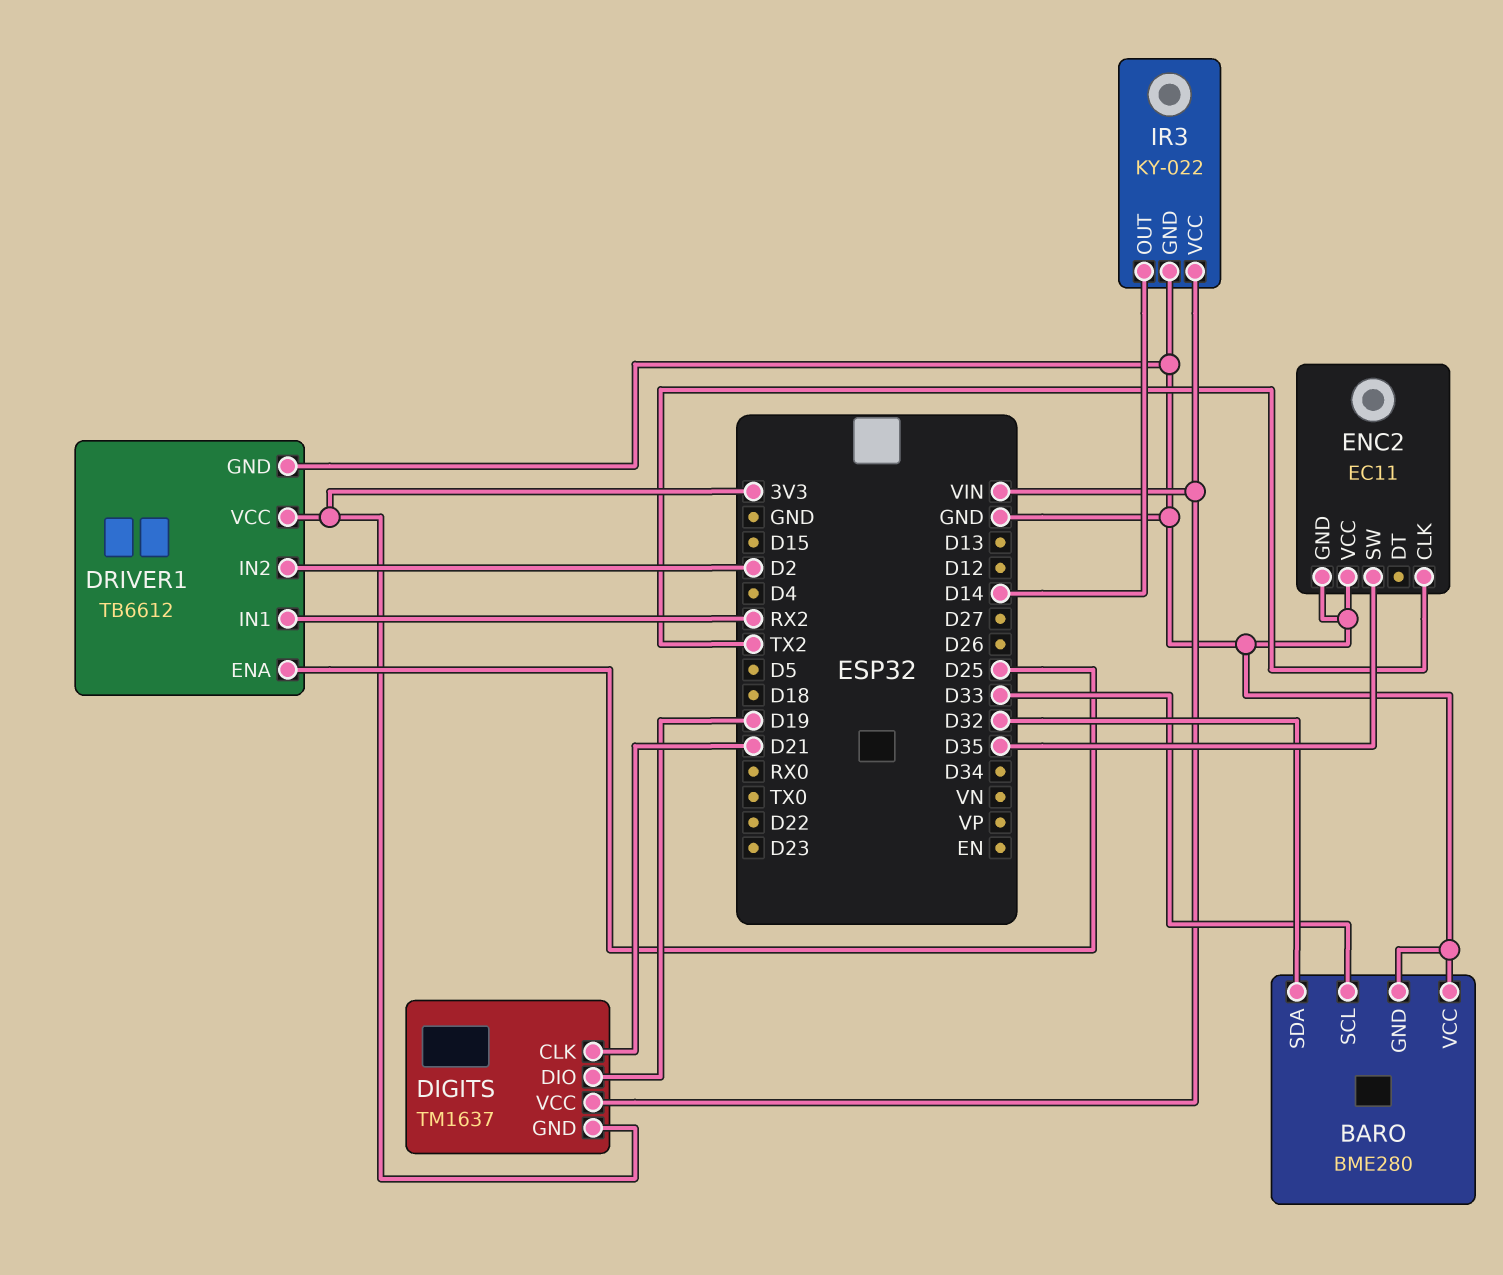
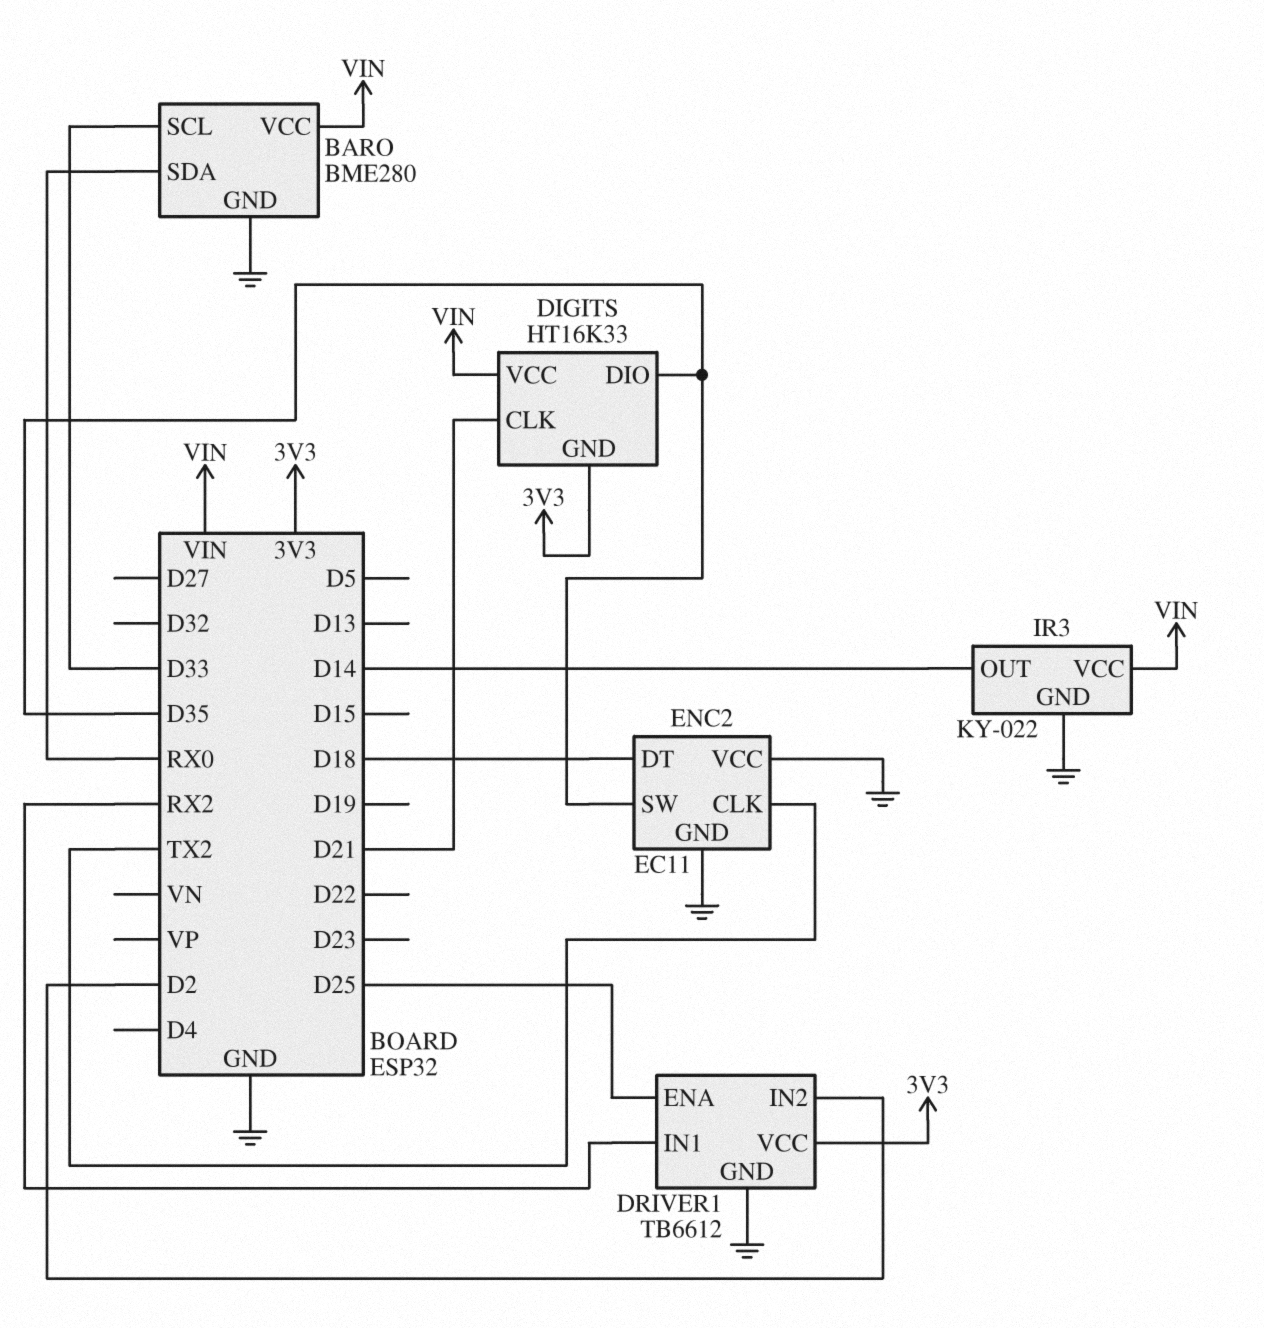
BARO pin SDA: D32 -> RX0
BARO pin VCC: GND -> VIN
DIGITS: TM1637 -> HT16K33
DIGITS pin DIO: D19 -> D35
ENC2 pin DT: none -> D18

